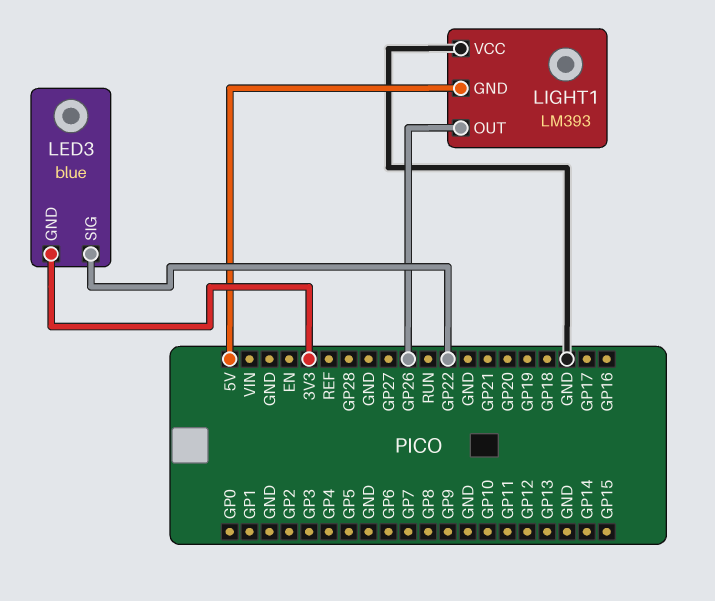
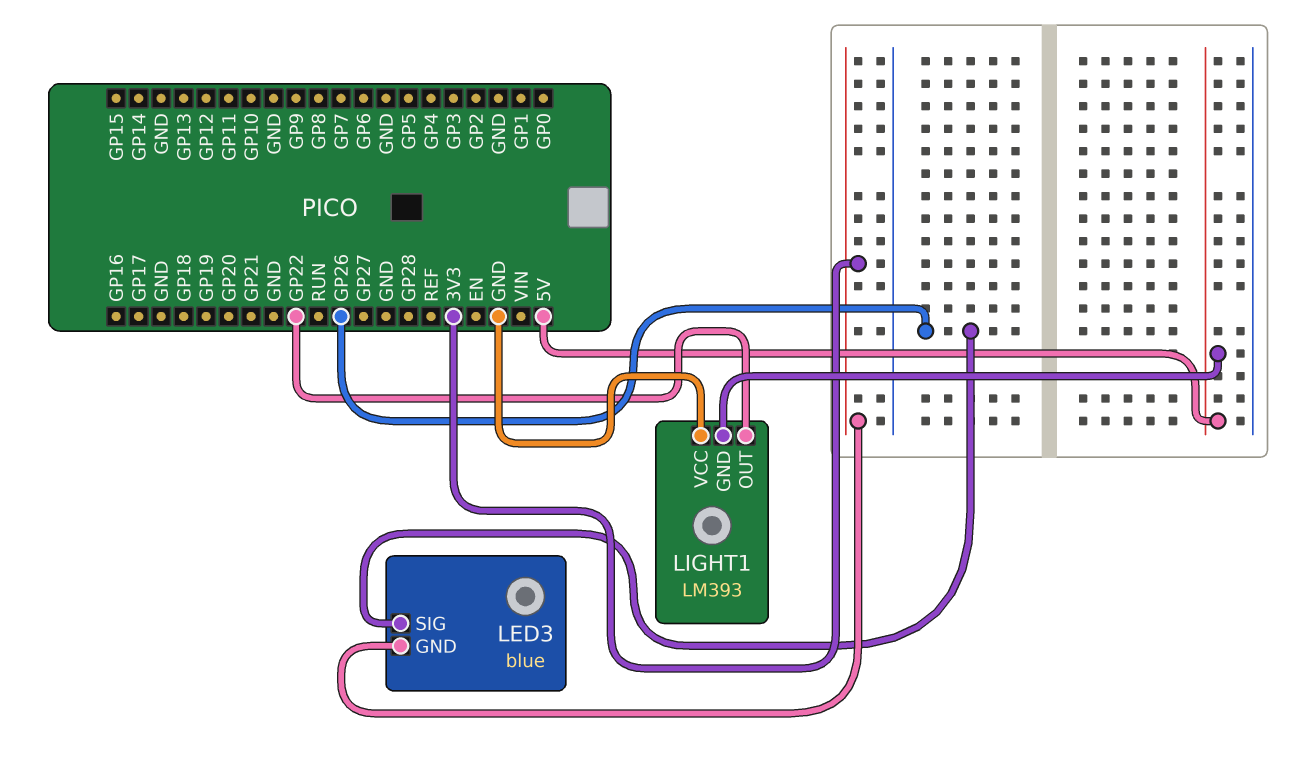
LED3 pin SIG: GP22 -> GP26
LIGHT1 pin OUT: GP26 -> GP22

